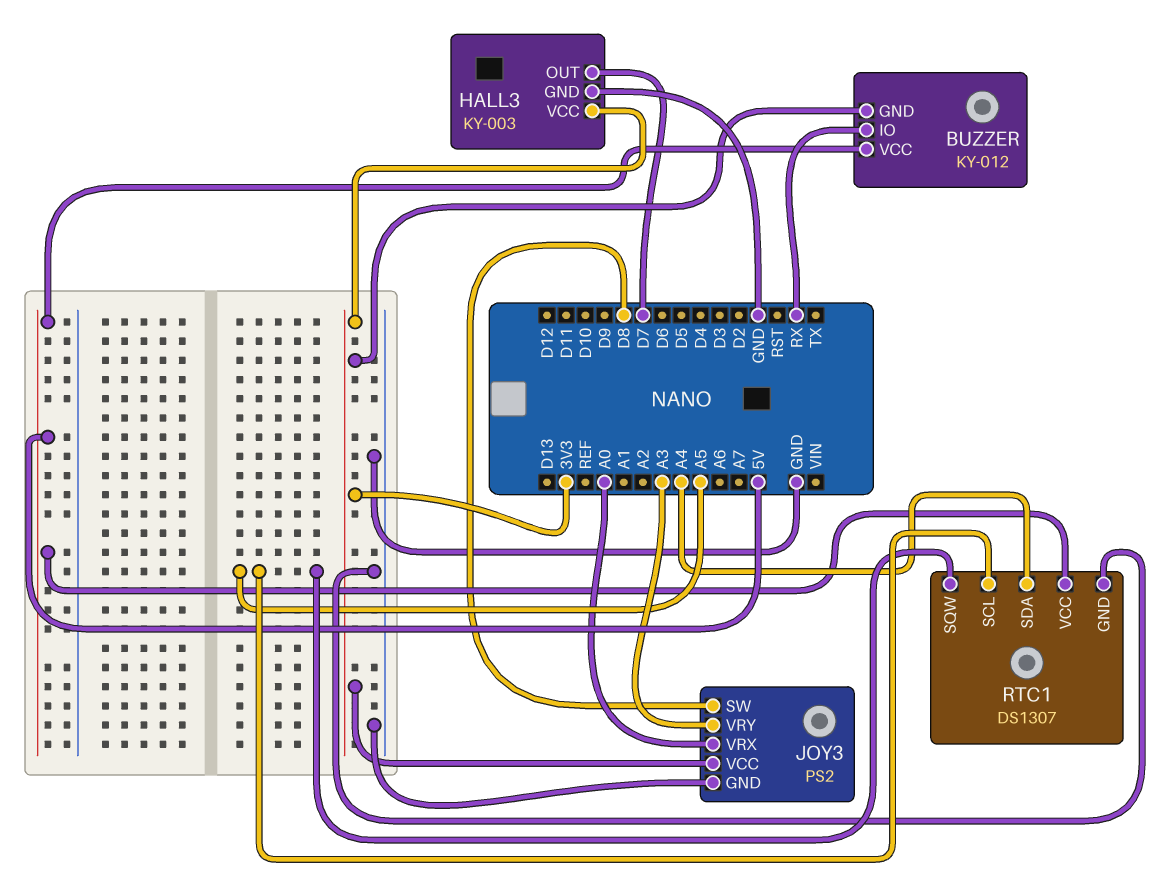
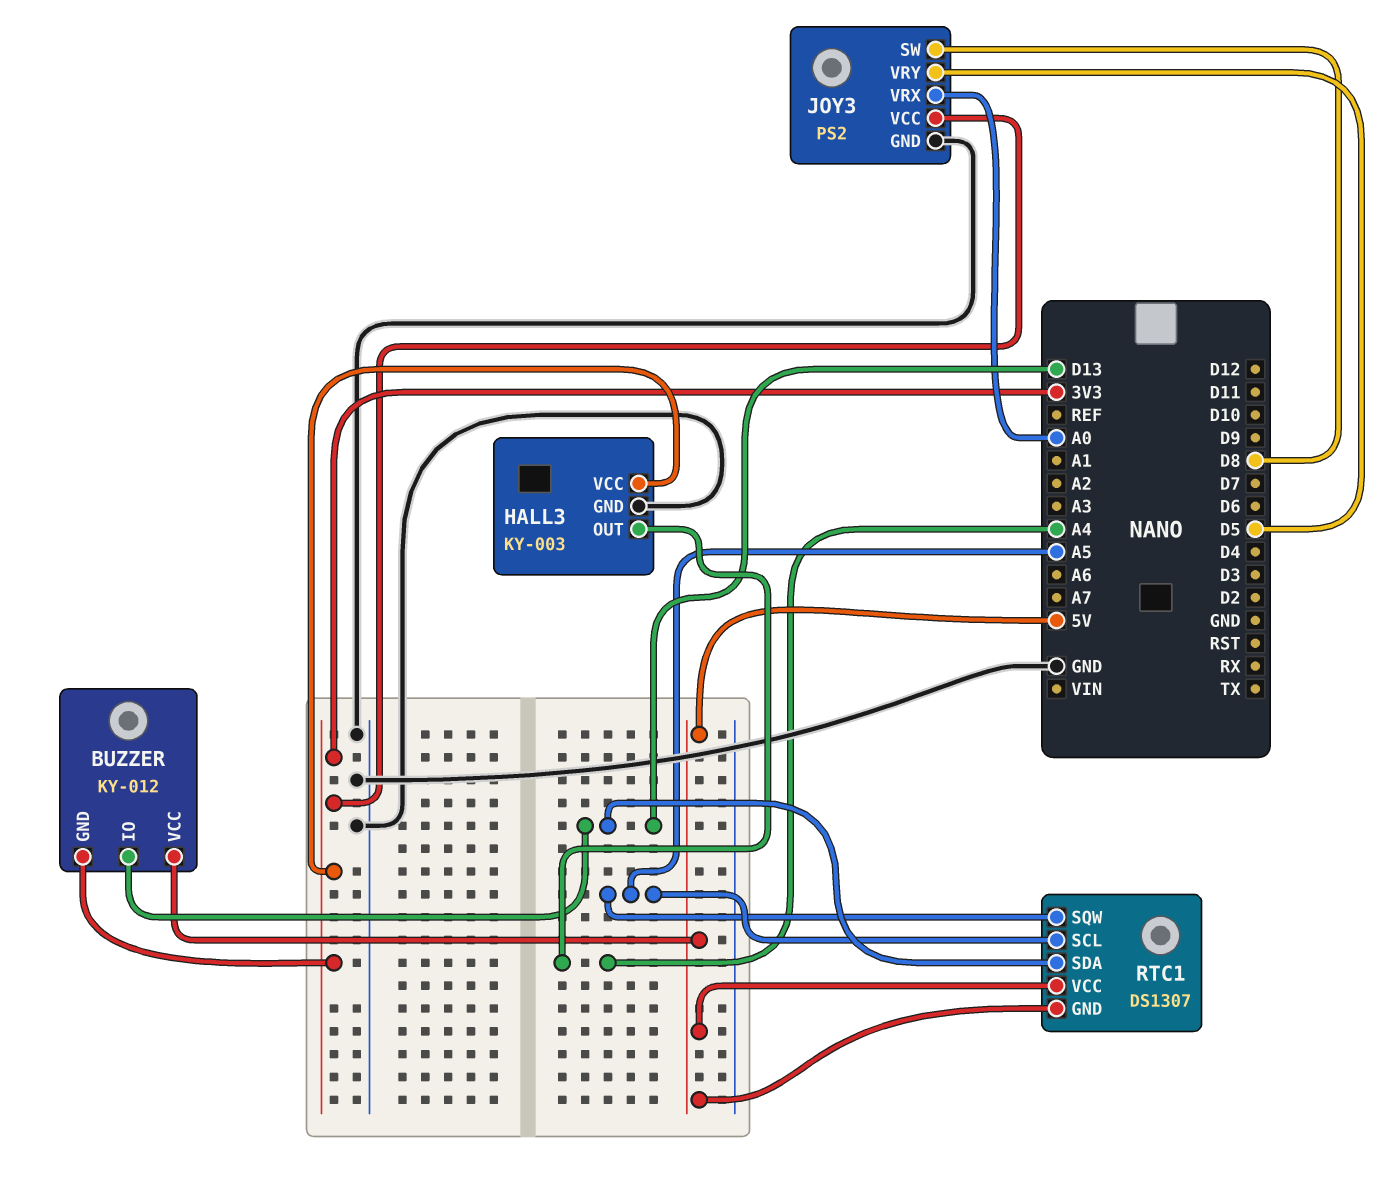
BUZZER pin IO: RX -> D13
HALL3 pin OUT: D7 -> A4
JOY3 pin VRY: A3 -> D5
RTC1 pin GND: GND -> 5V
RTC1 pin SDA: A4 -> D13

